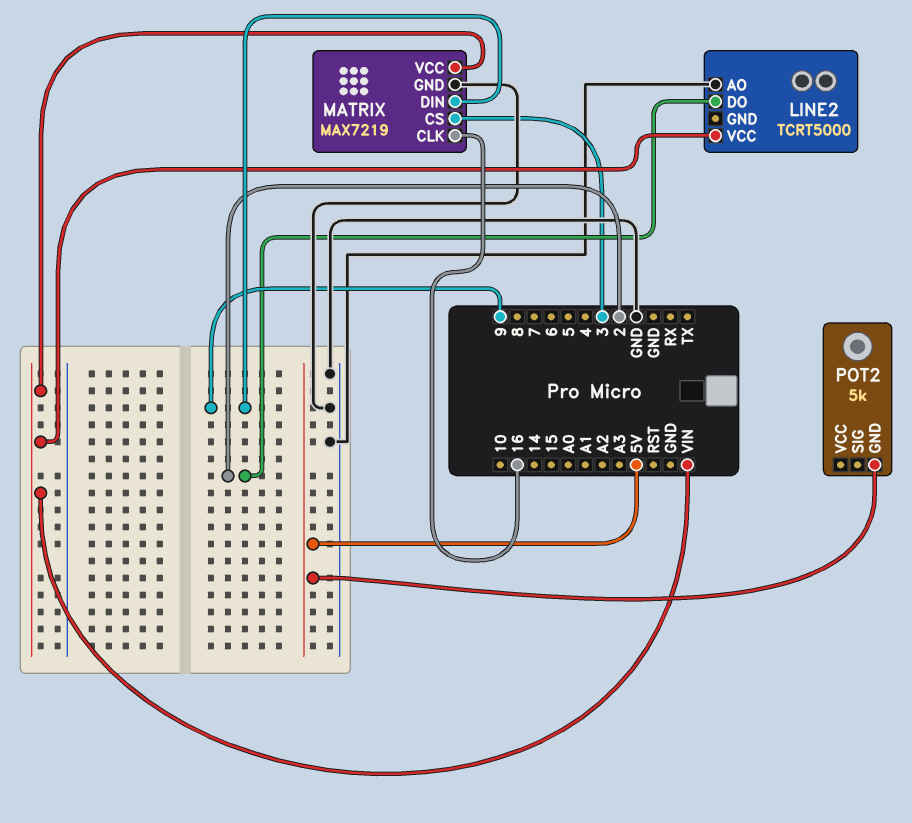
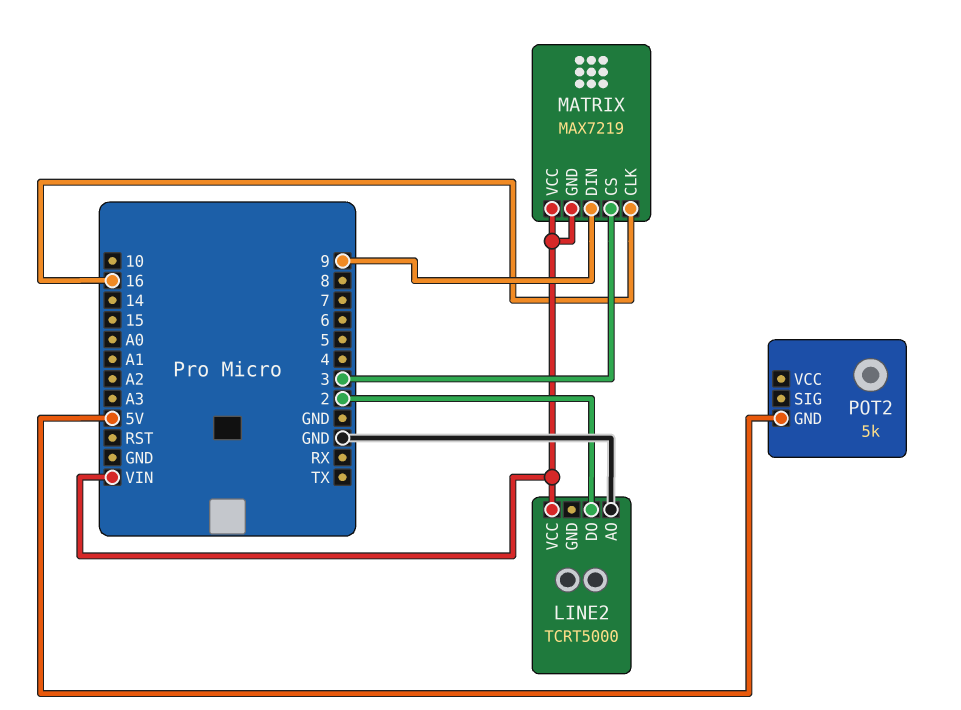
MATRIX pin GND: GND -> VIN

